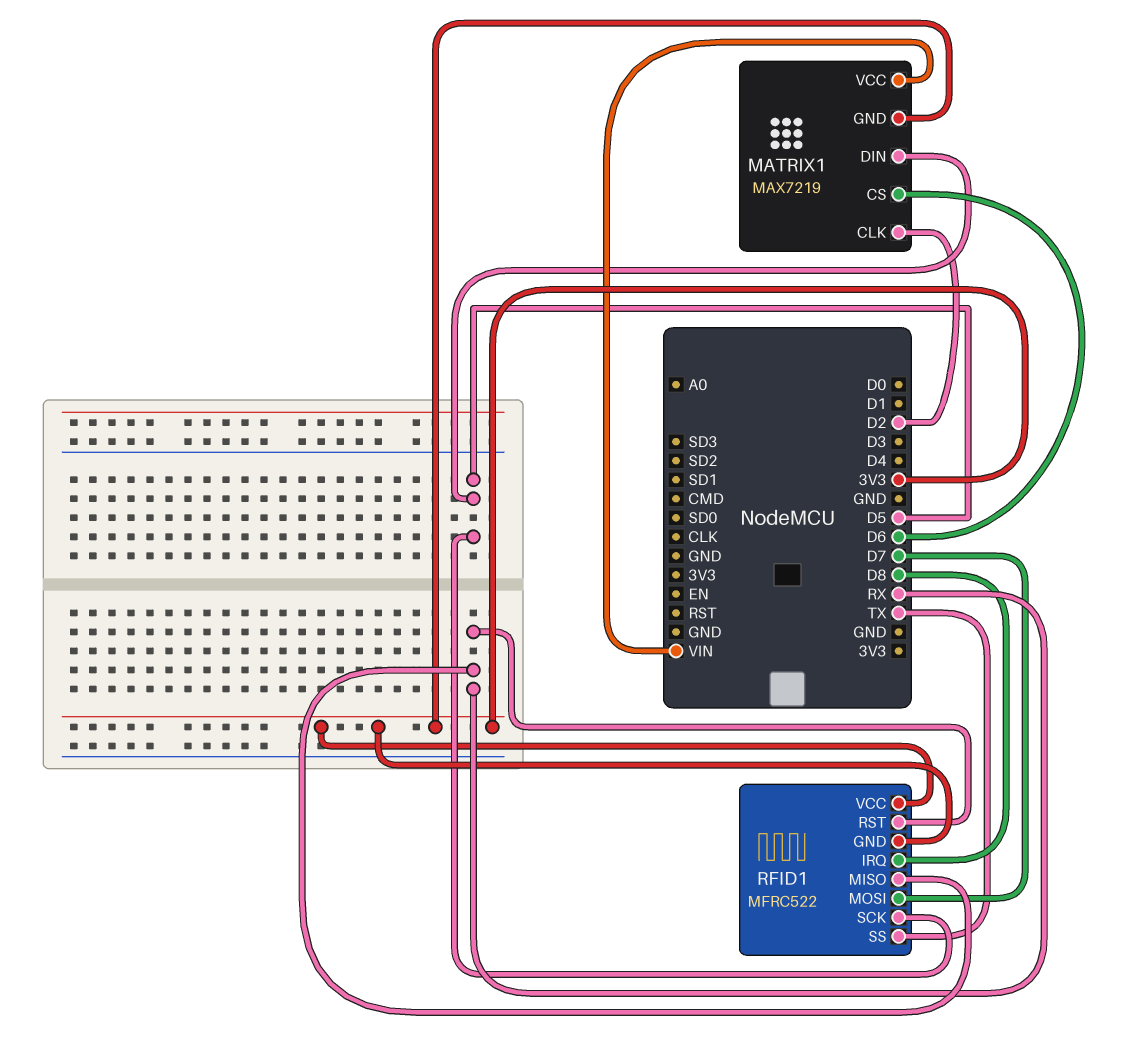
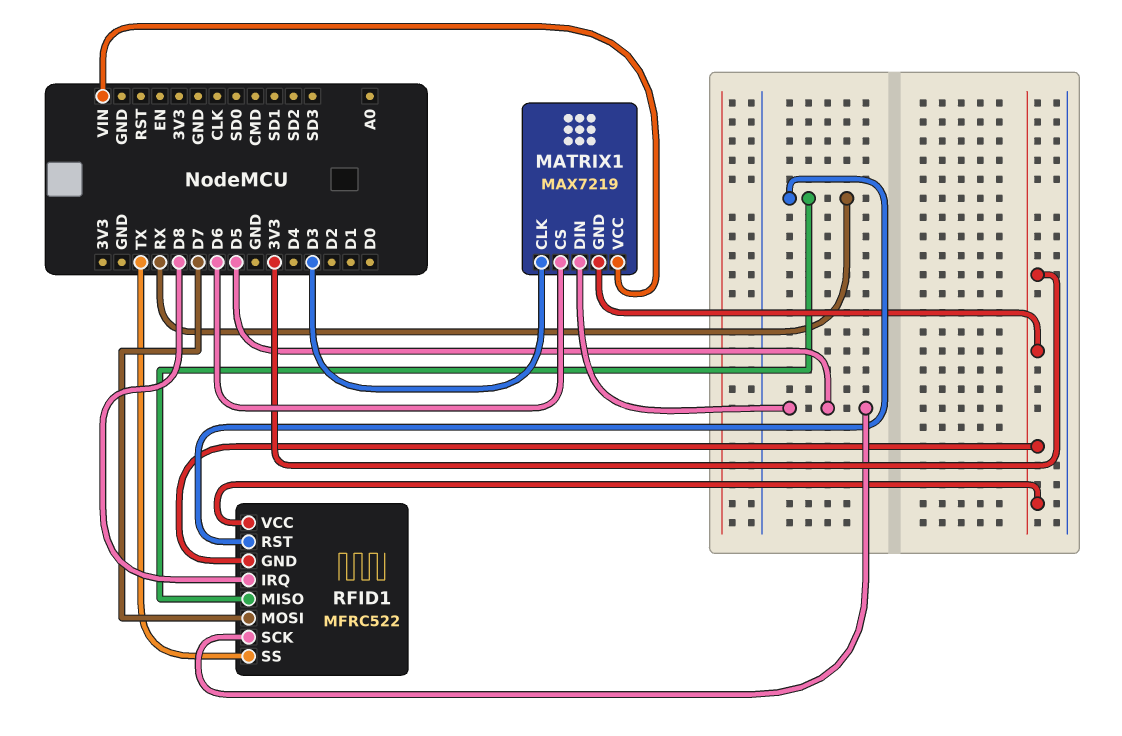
MATRIX1 pin CLK: D2 -> D3

